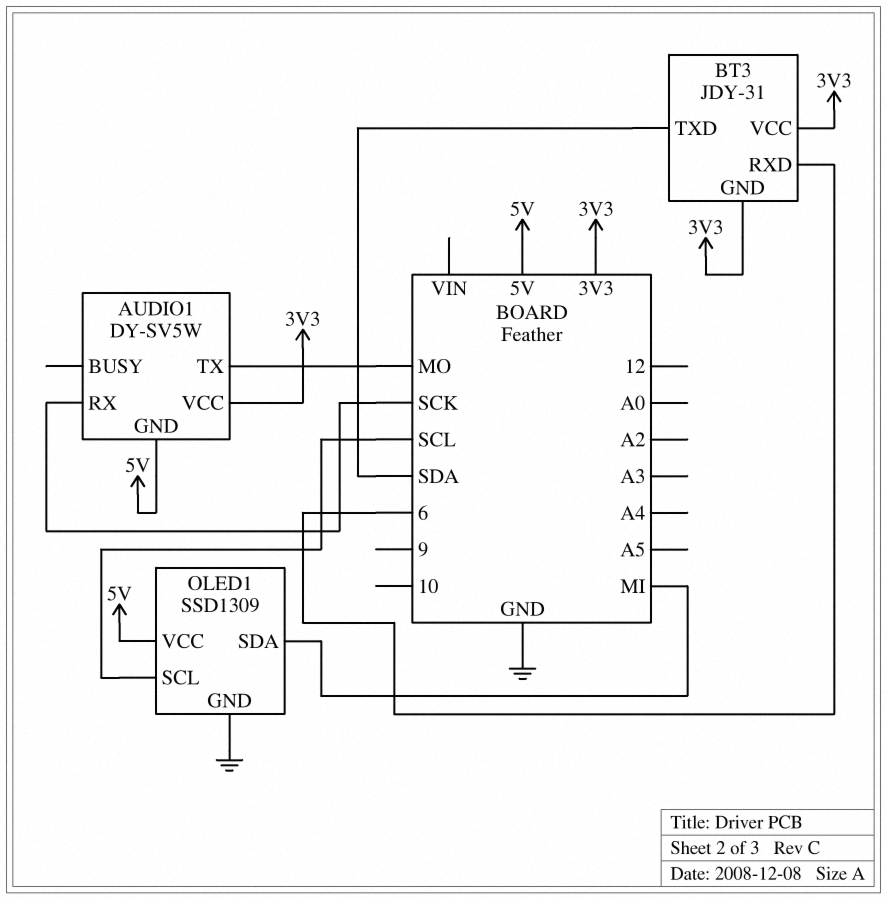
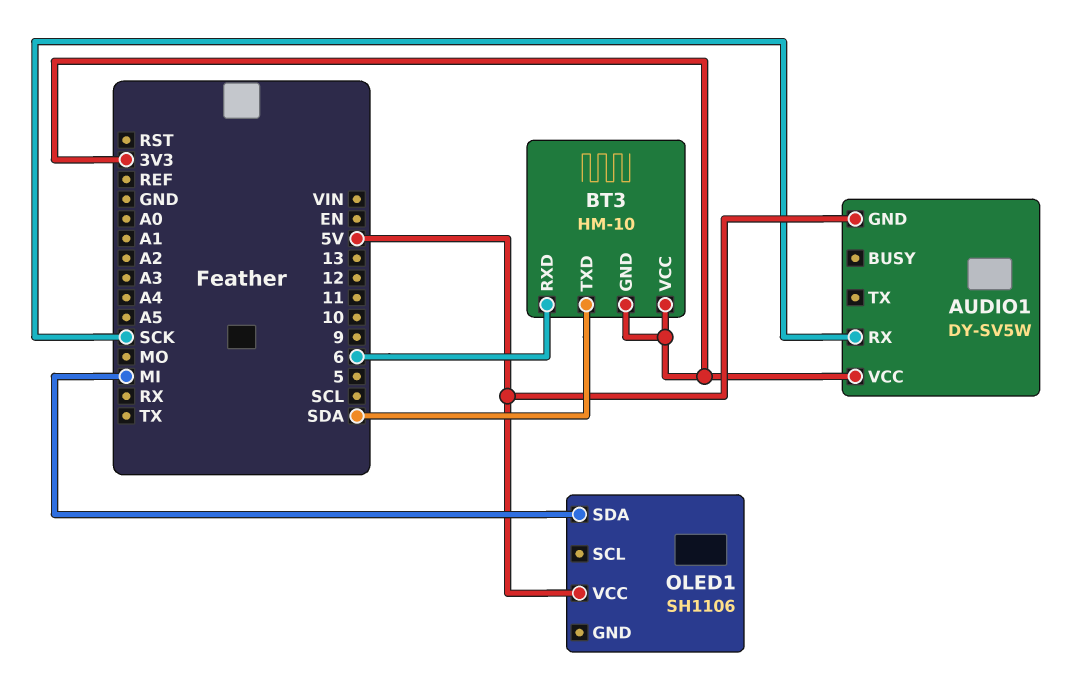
AUDIO1 pin TX: MO -> none
BT3: JDY-31 -> HM-10
OLED1: SSD1309 -> SH1106
OLED1 pin GND: GND -> none
OLED1 pin SCL: SCL -> none

